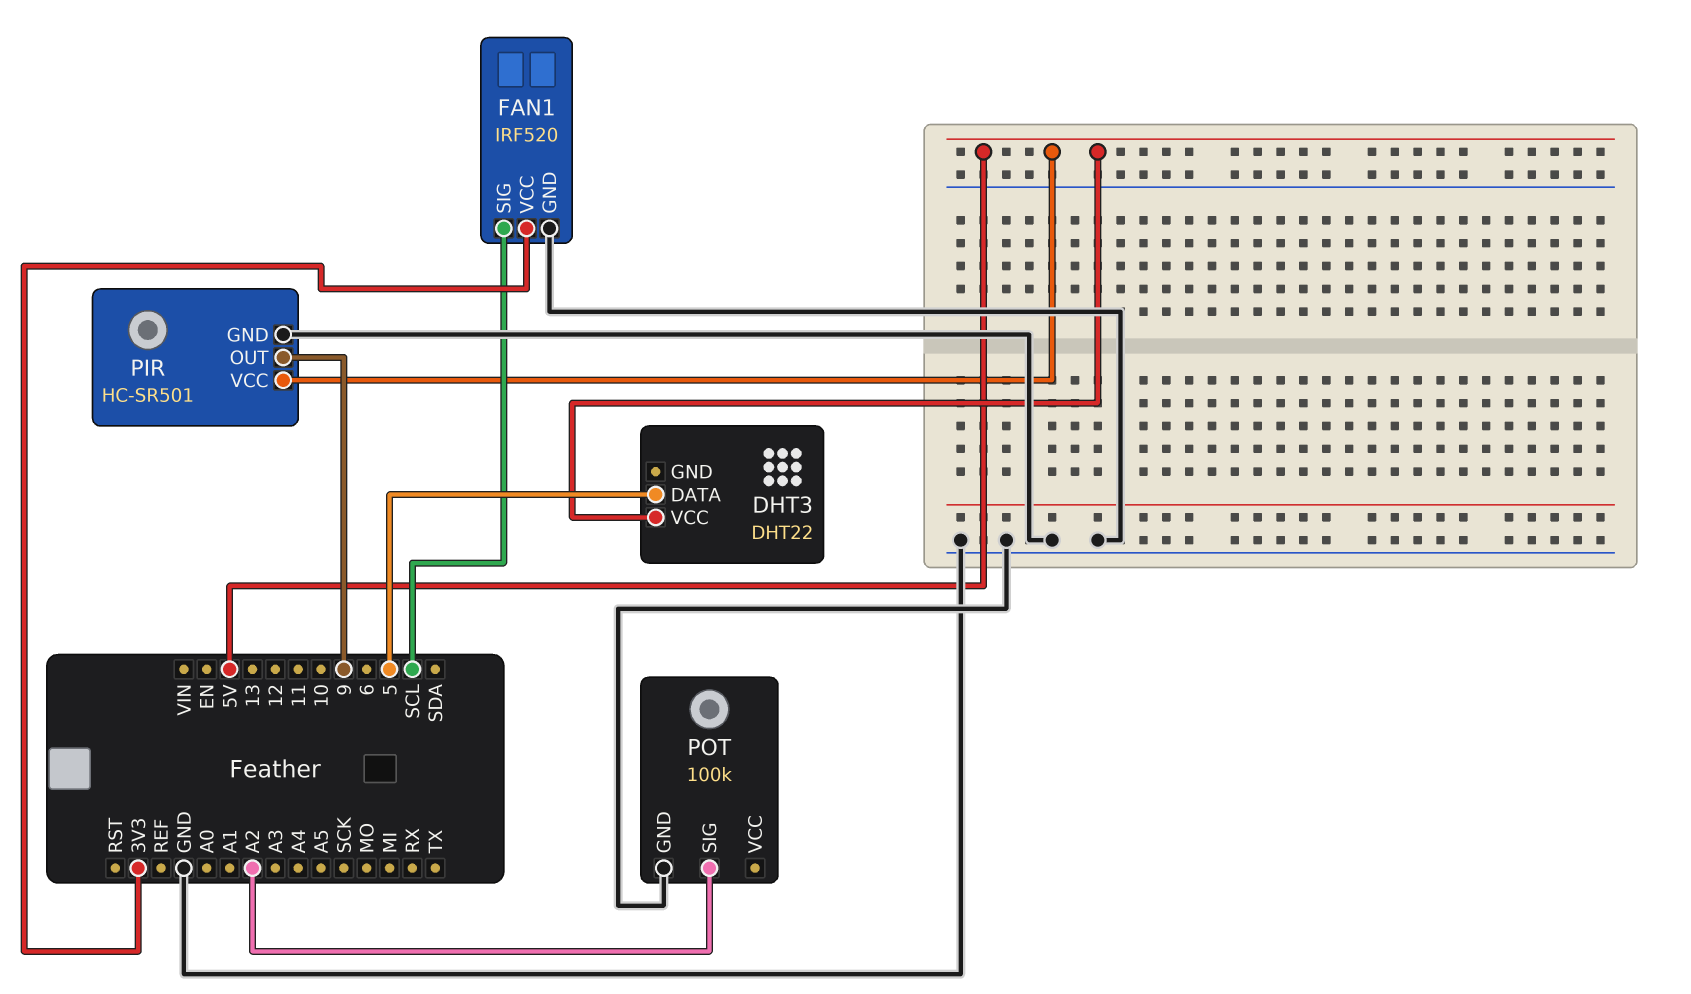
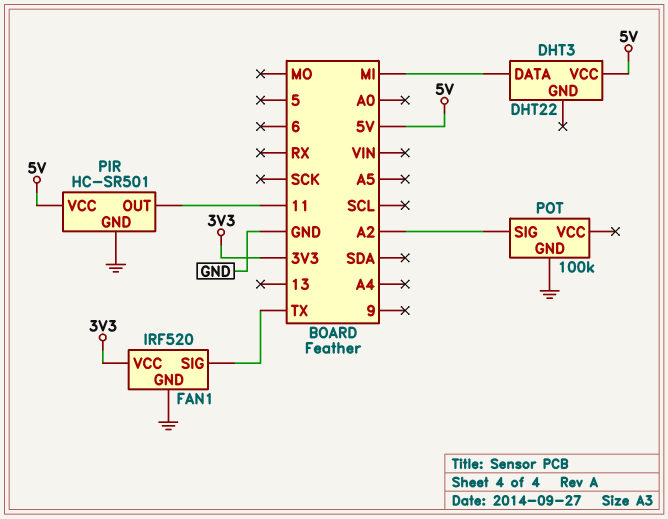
DHT3 pin DATA: 5 -> MI
FAN1 pin SIG: SCL -> TX
PIR pin OUT: 9 -> 11

